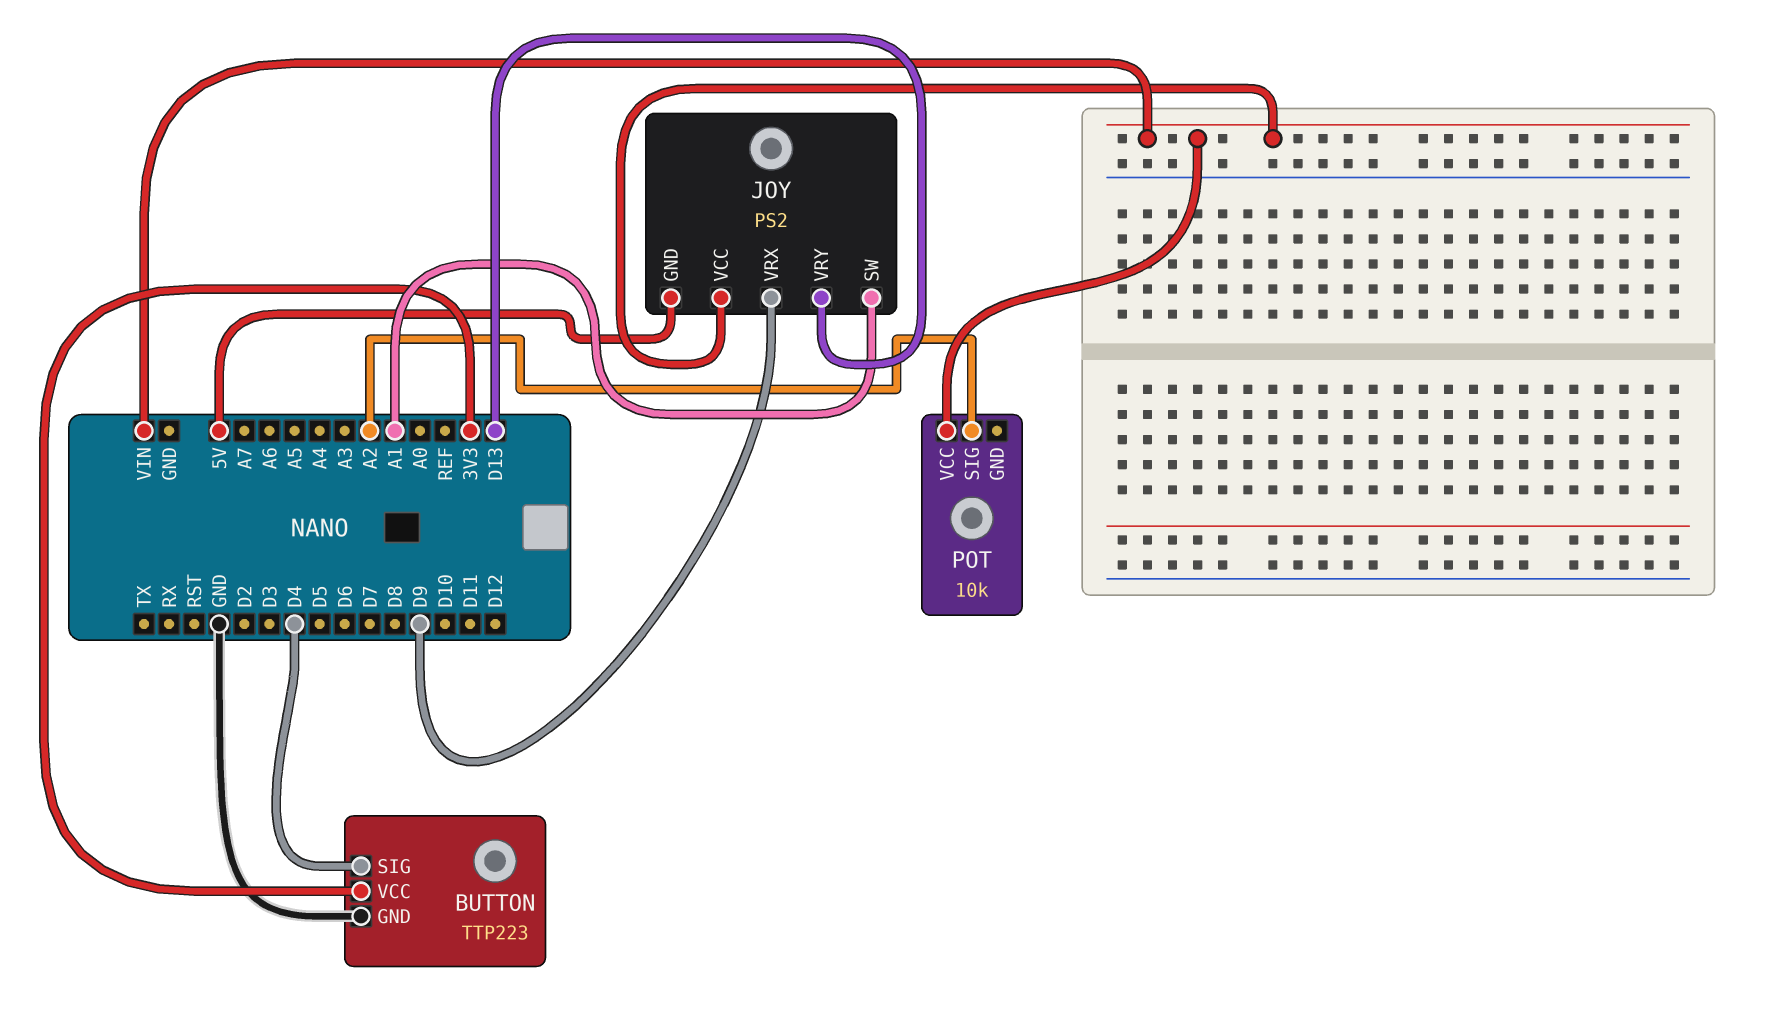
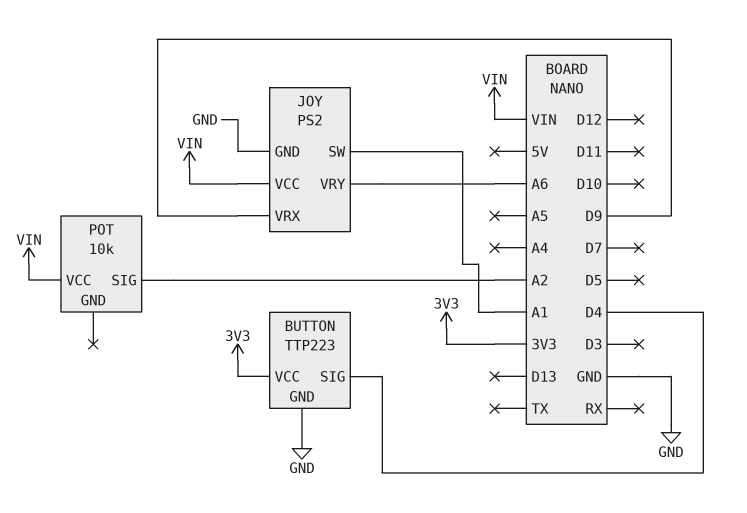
JOY pin GND: 5V -> GND
JOY pin VRY: D13 -> A6

